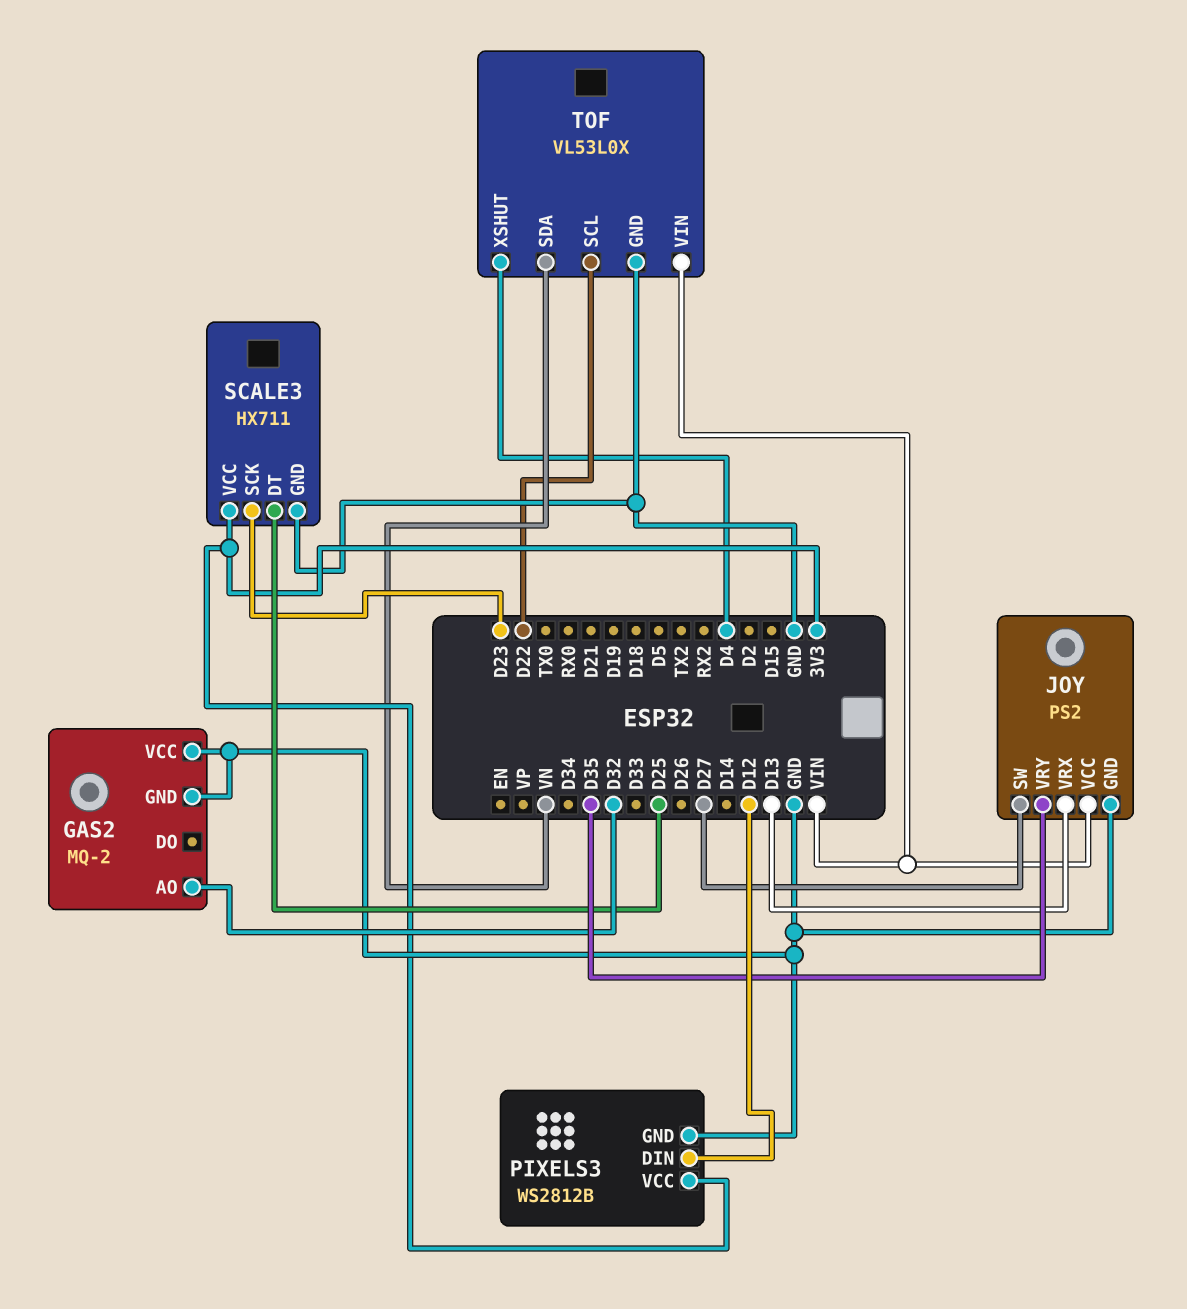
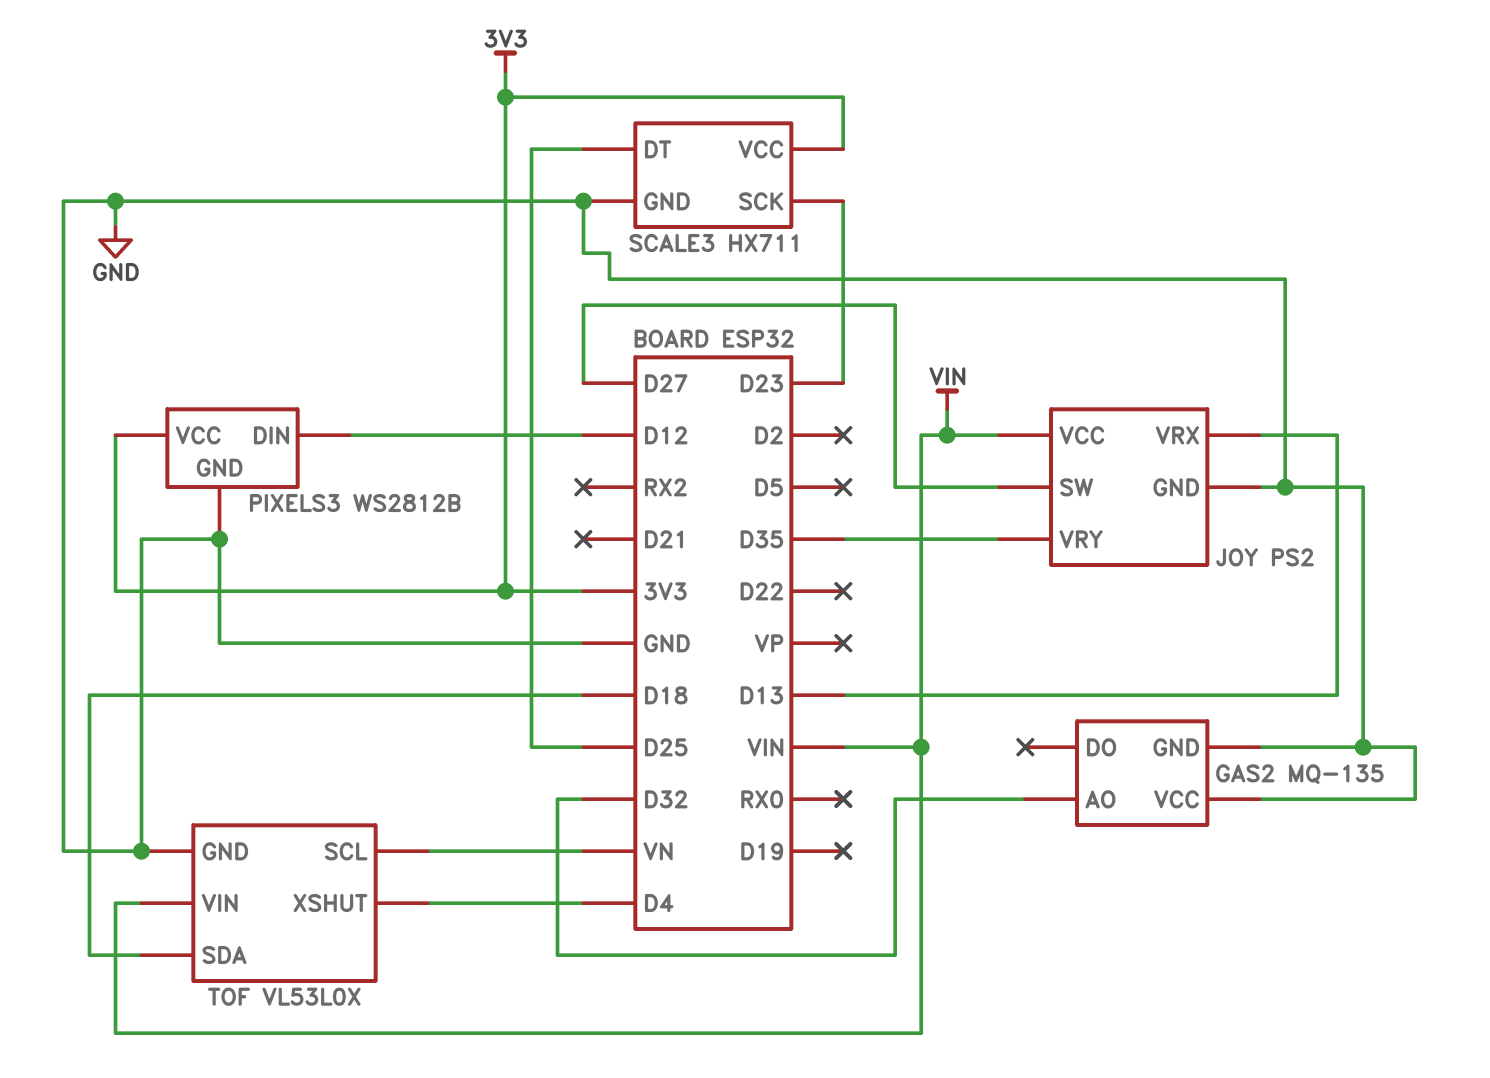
GAS2: MQ-2 -> MQ-135
TOF pin SCL: D22 -> VN
TOF pin SDA: VN -> D18

